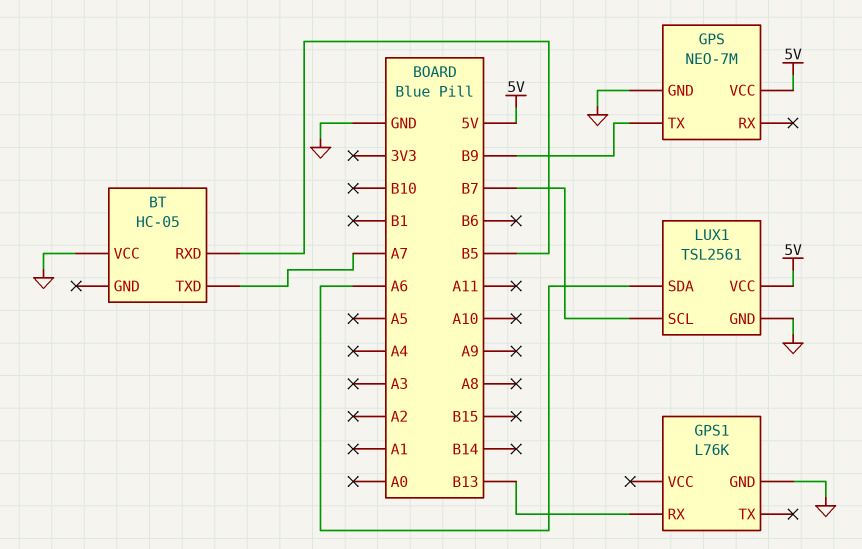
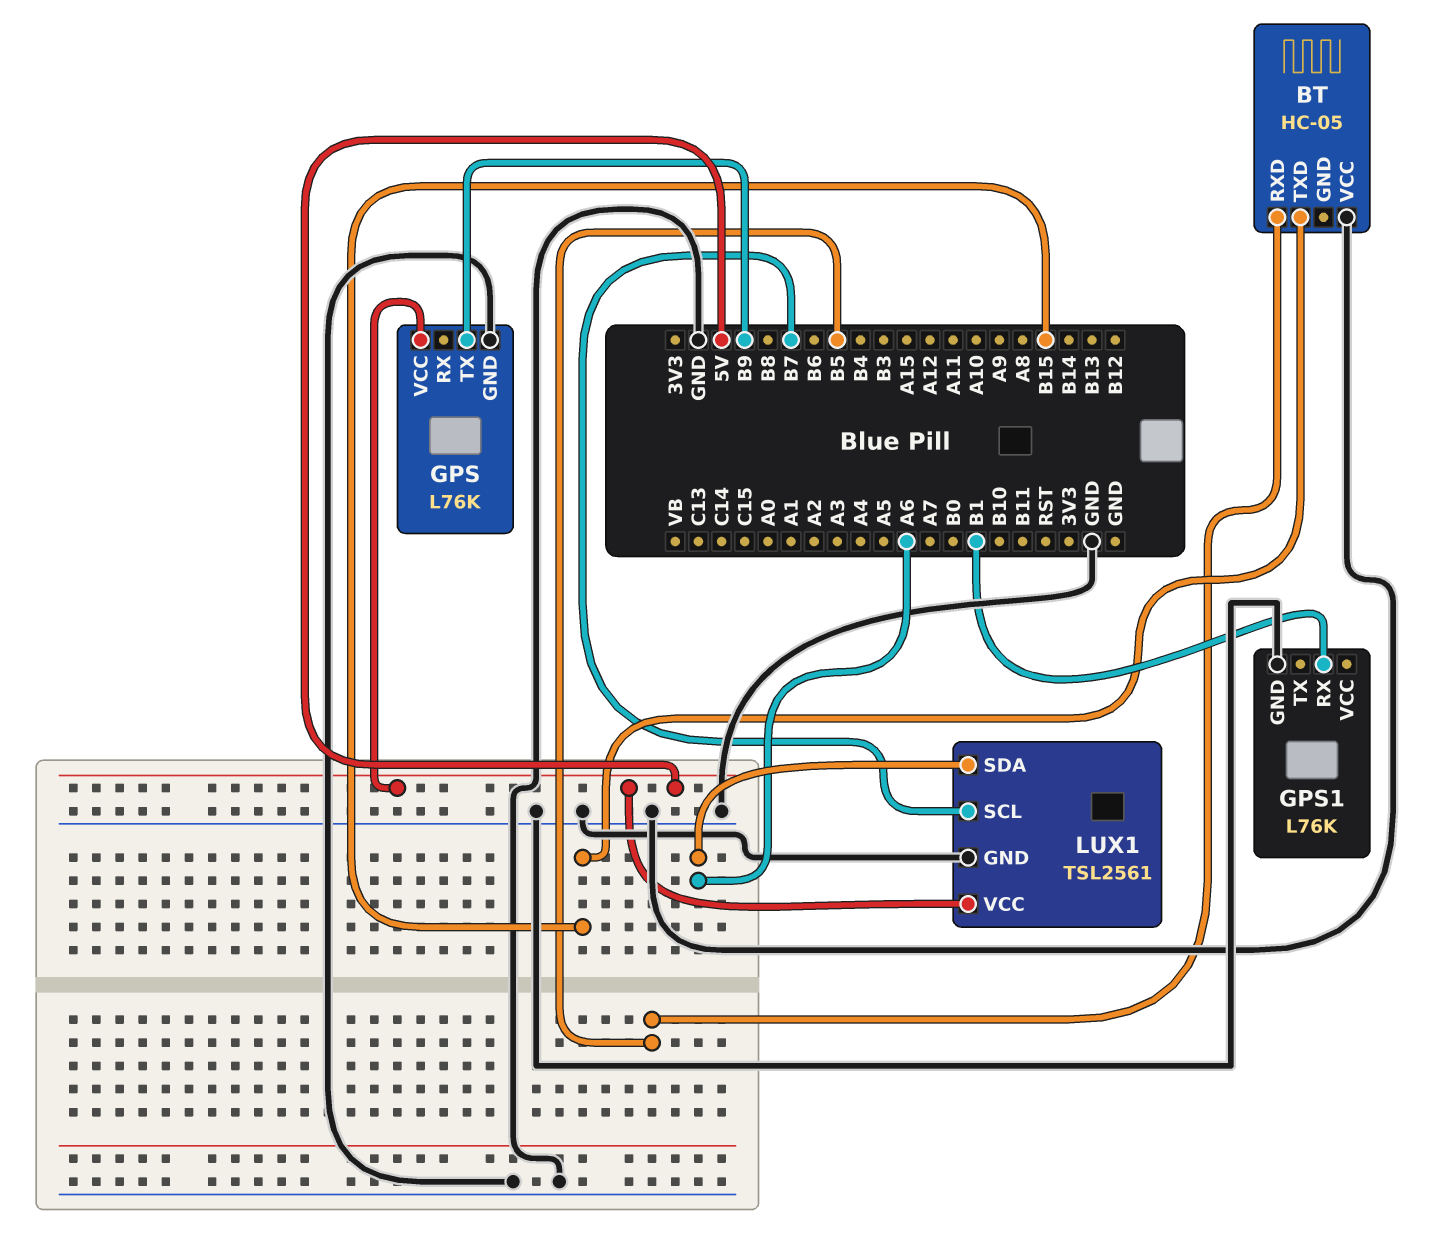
BT pin TXD: A7 -> B15
GPS: NEO-7M -> L76K
GPS1 pin RX: B13 -> B1

